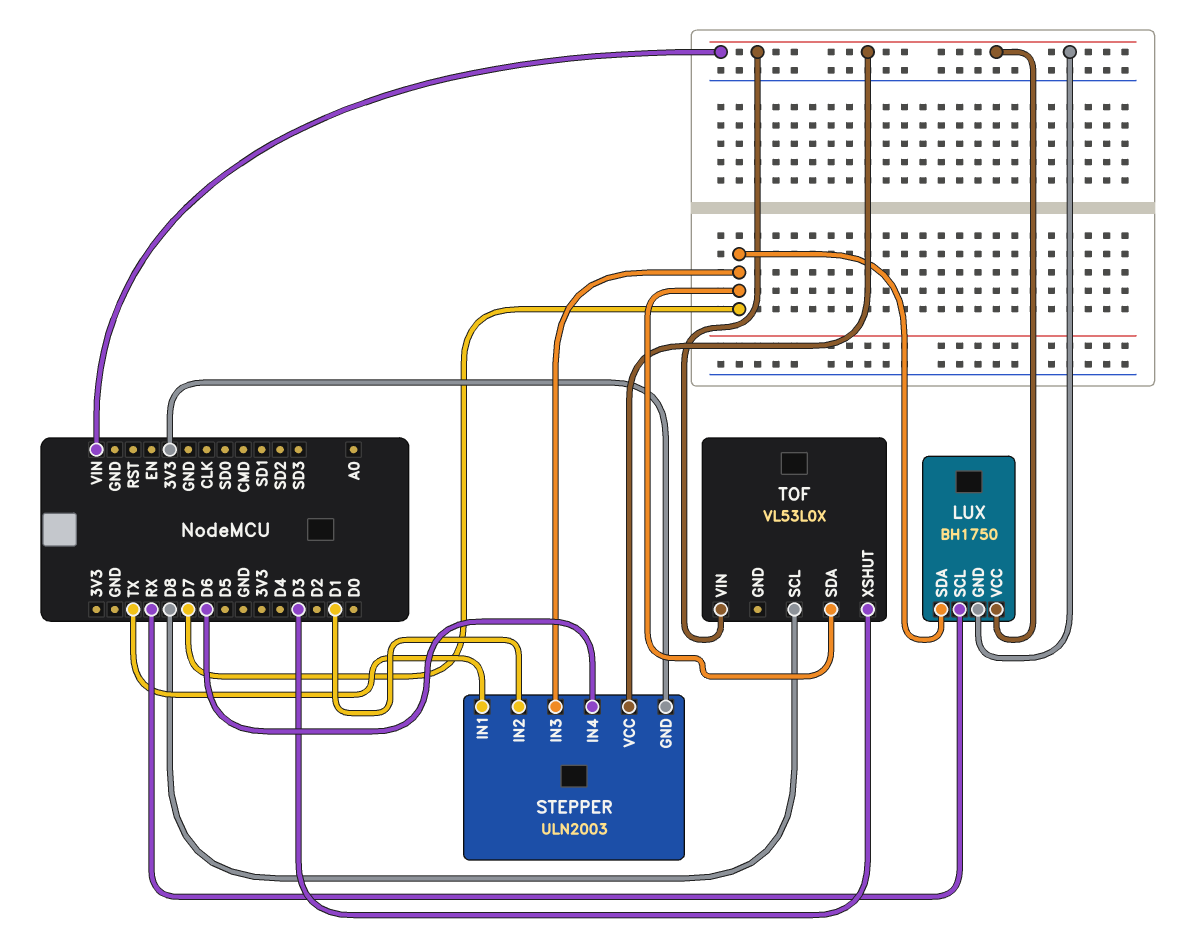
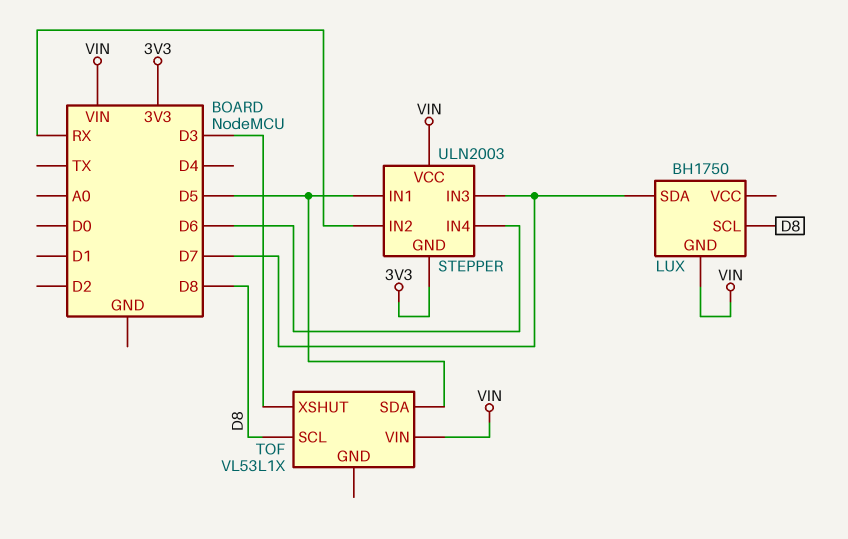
LUX pin SCL: RX -> D8
LUX pin VCC: VIN -> none
STEPPER pin IN1: TX -> D5
STEPPER pin IN2: D1 -> RX
TOF: VL53L0X -> VL53L1X
TOF pin SDA: D7 -> D5

